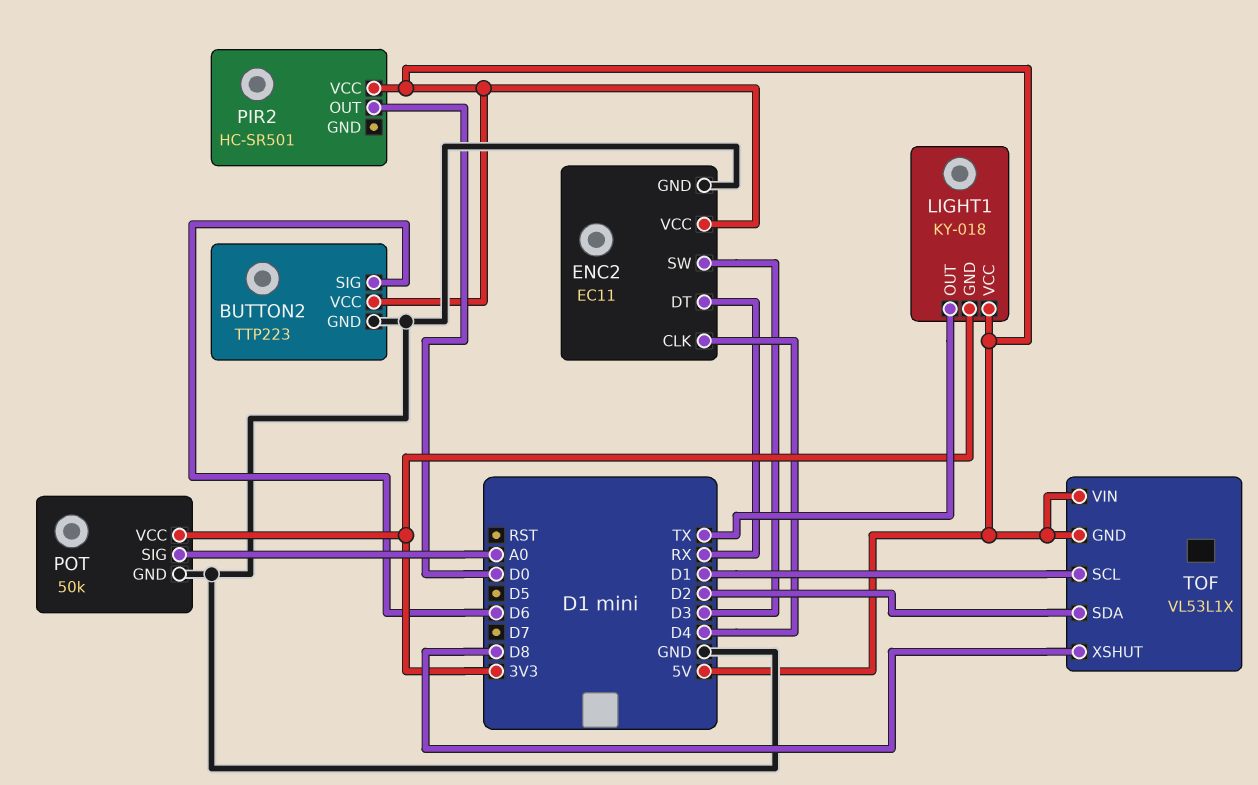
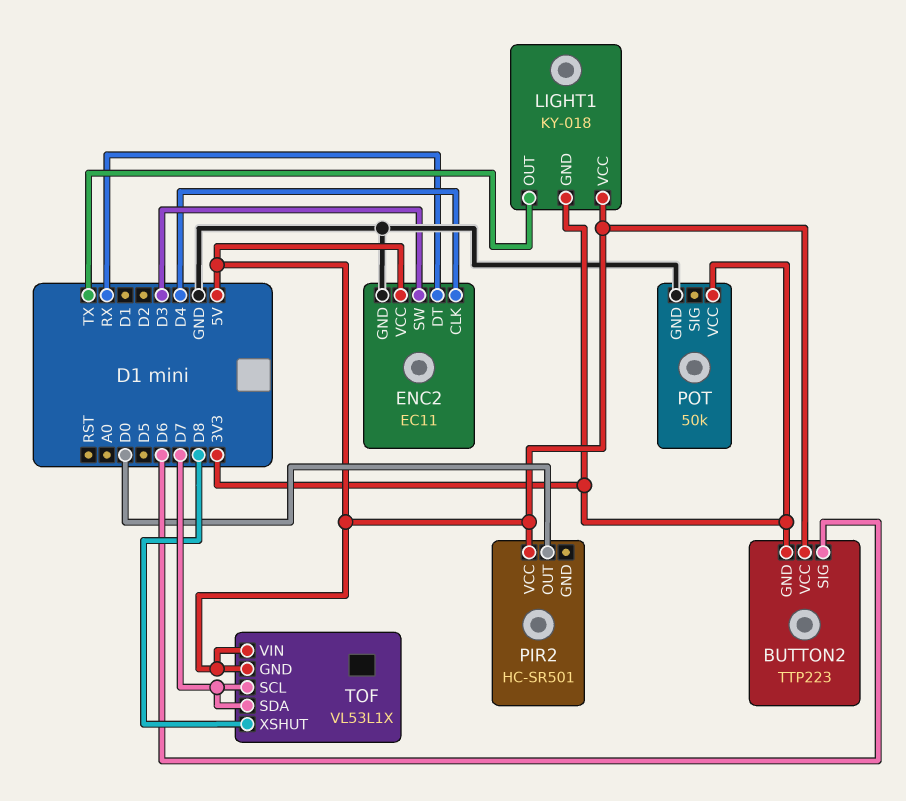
BUTTON2 pin GND: GND -> 3V3
POT pin SIG: A0 -> none
TOF pin SCL: D1 -> D7
TOF pin SDA: D2 -> D7

